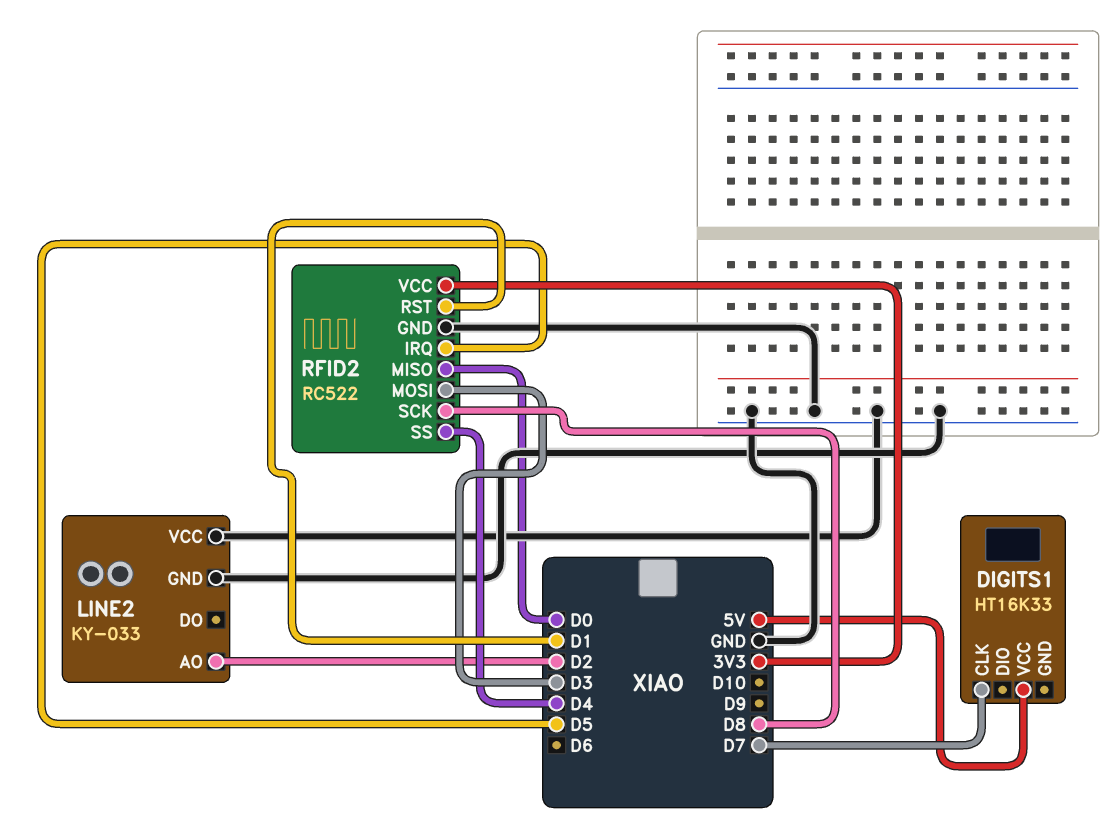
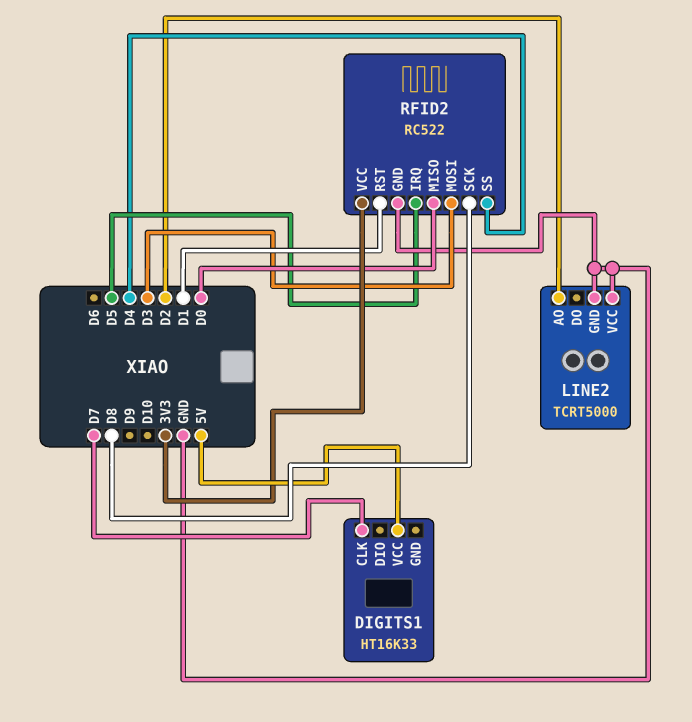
LINE2: KY-033 -> TCRT5000

